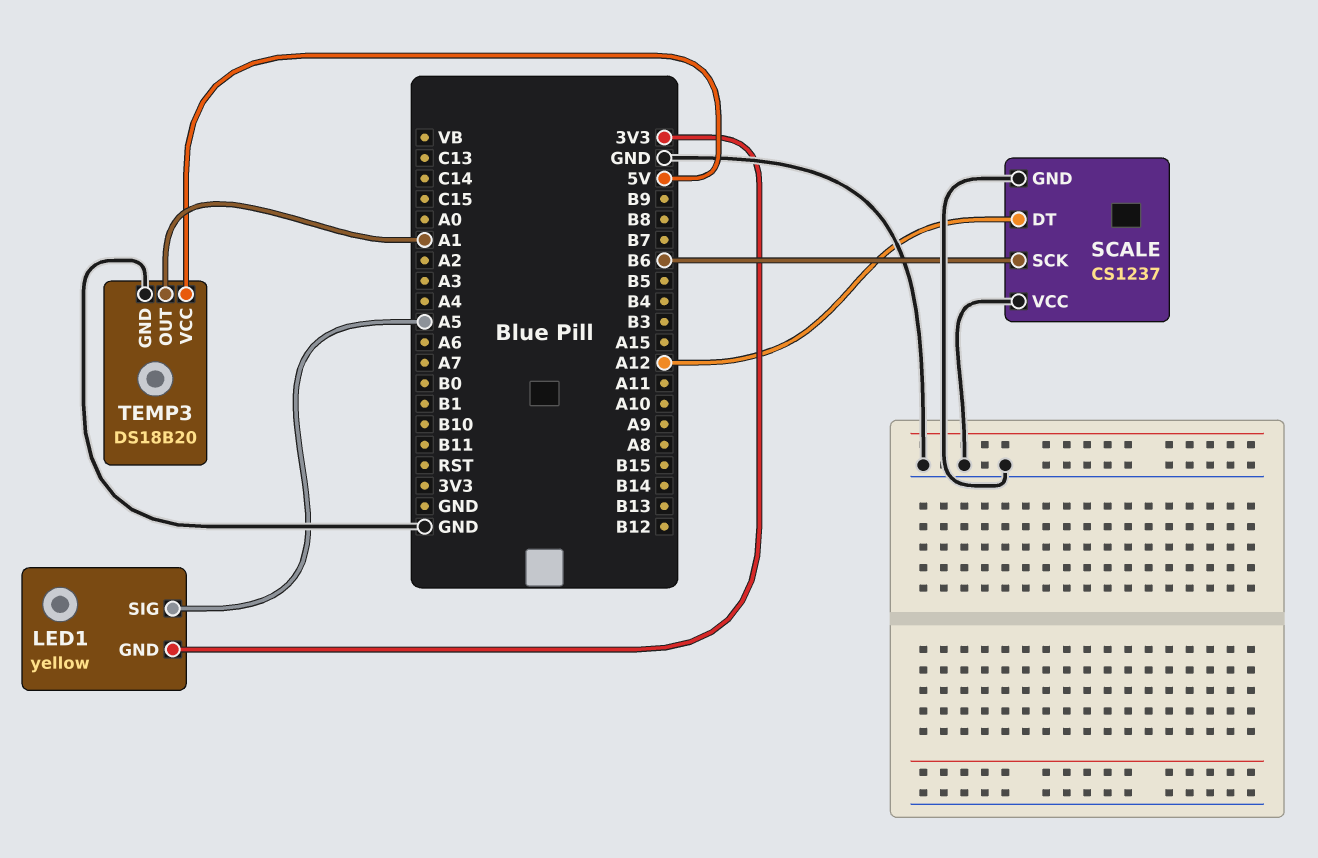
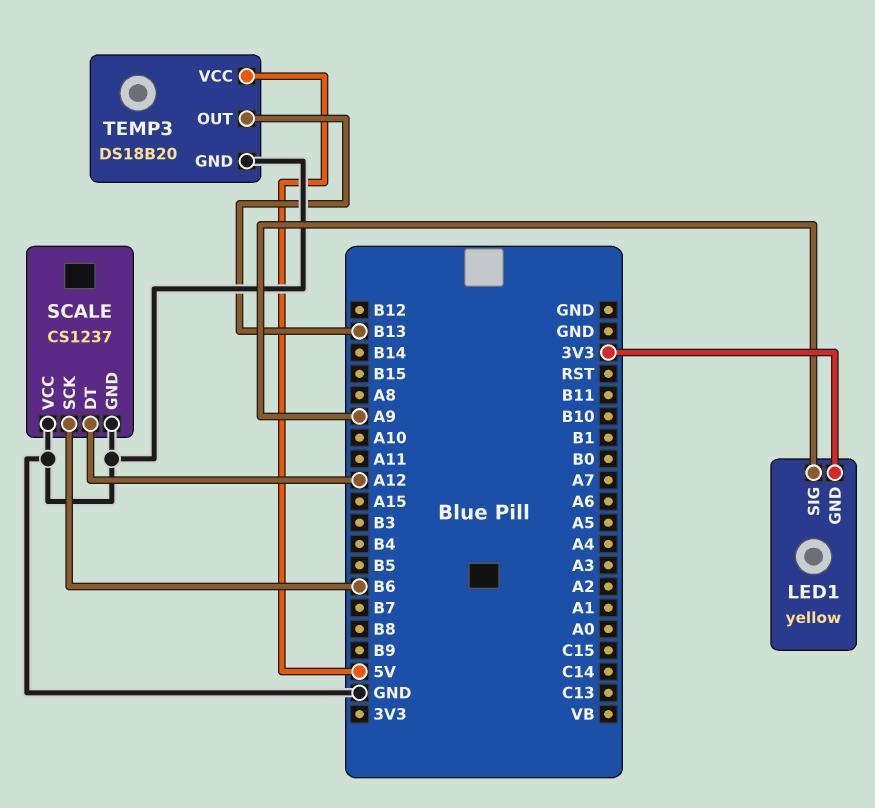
LED1 pin SIG: A5 -> A9
TEMP3 pin OUT: A1 -> B13

